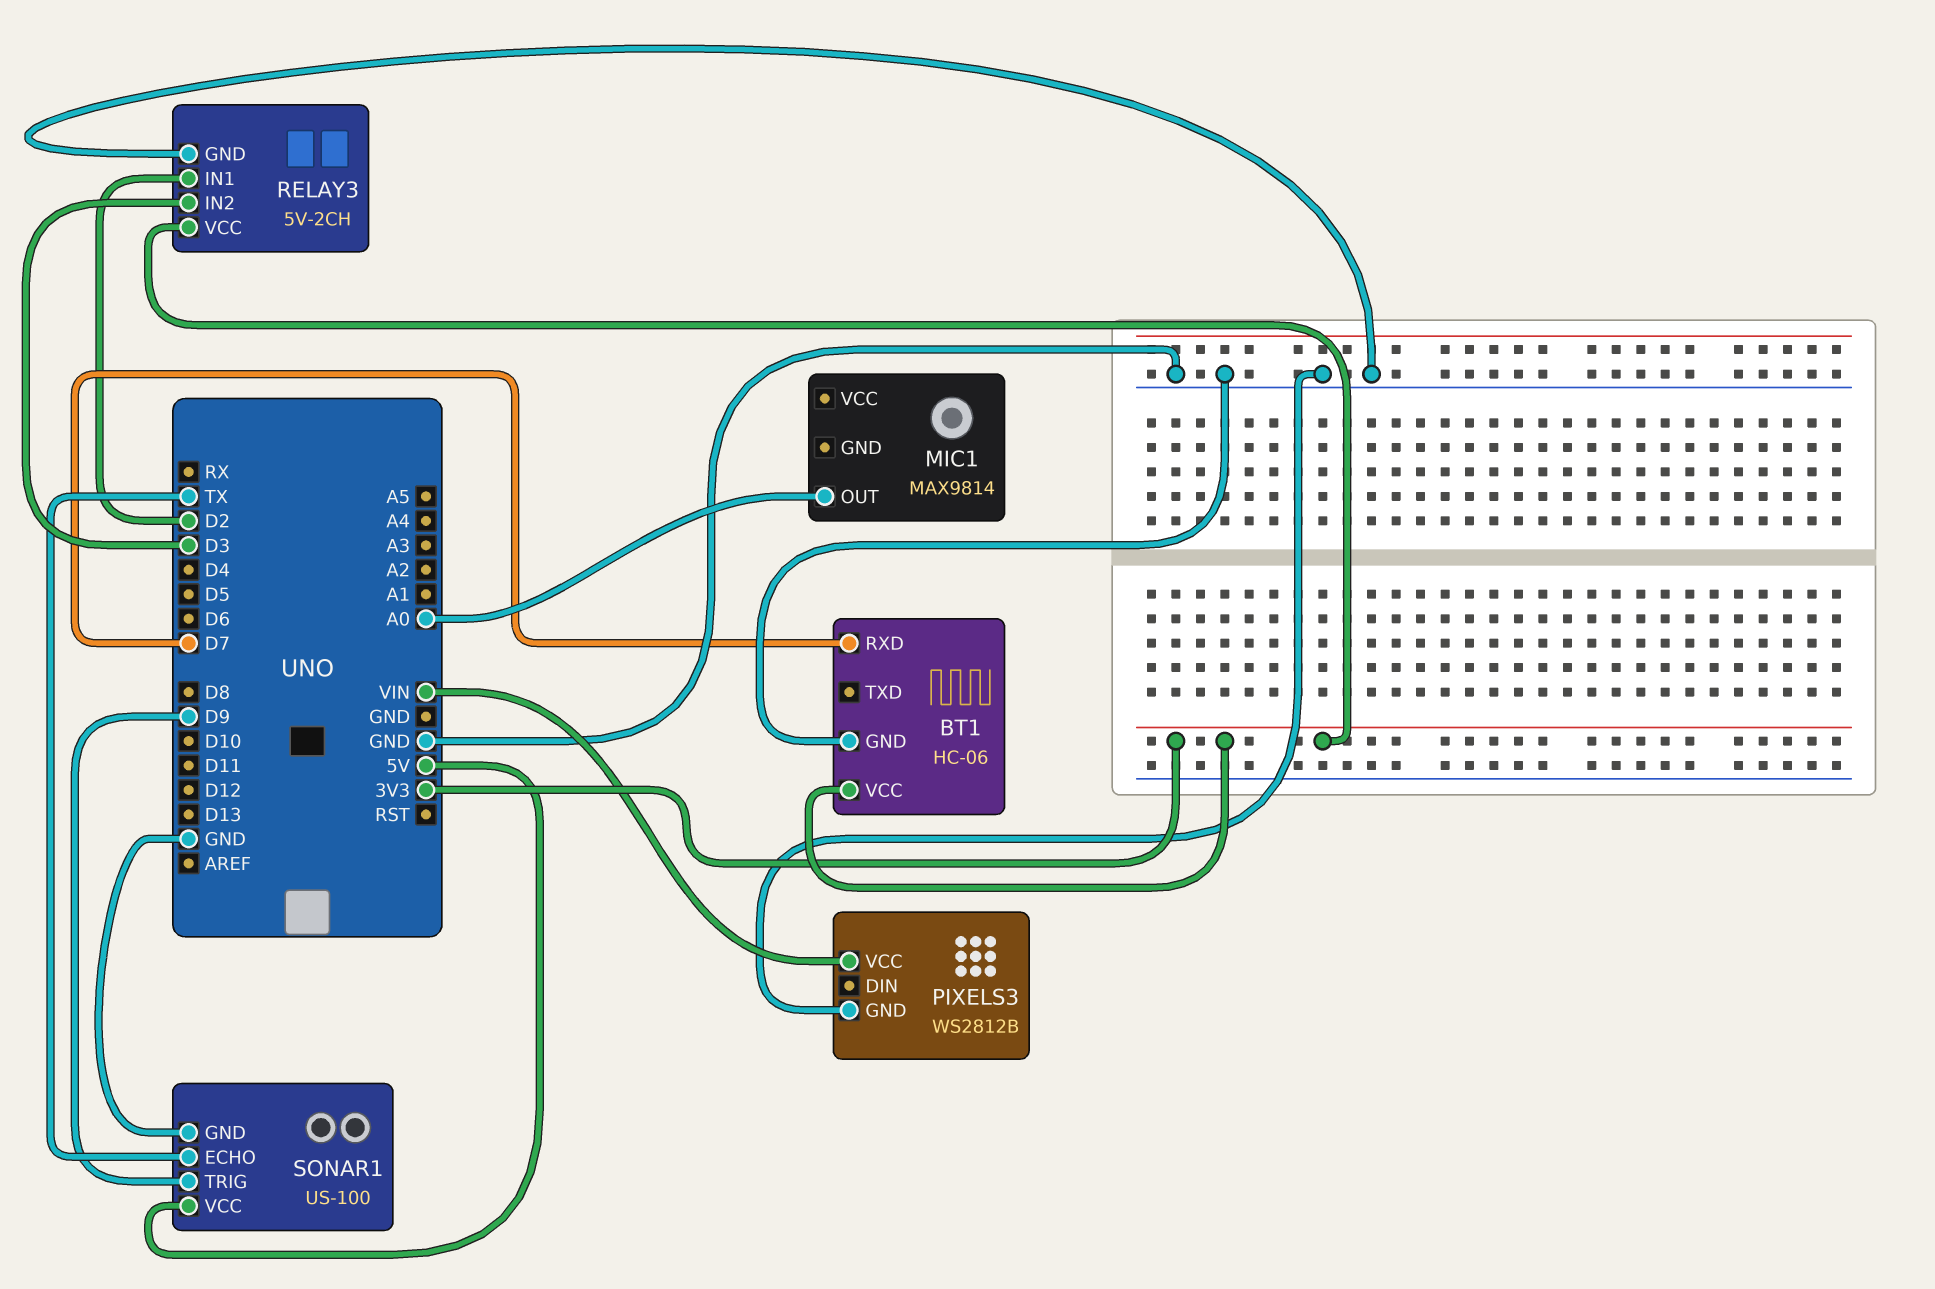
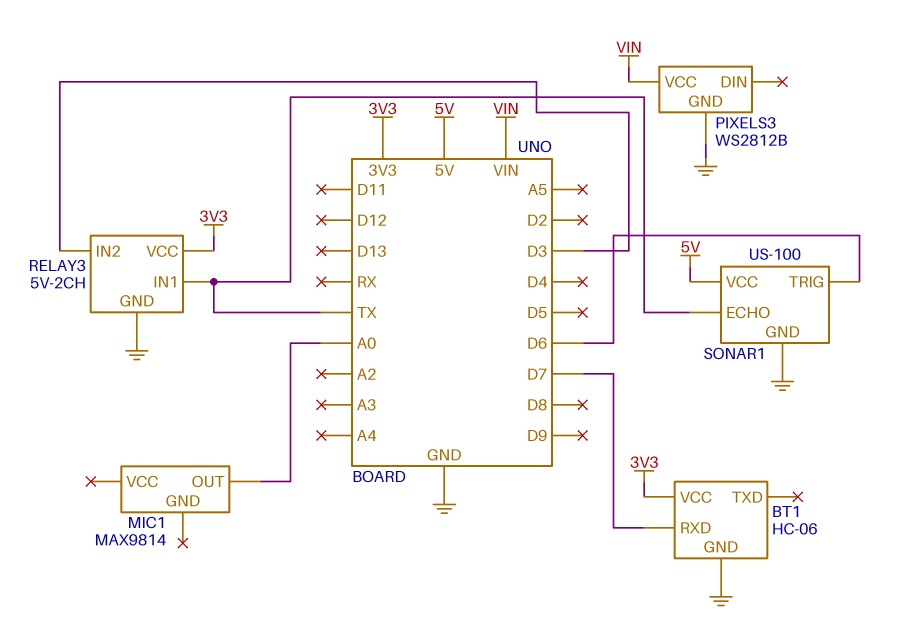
RELAY3 pin IN1: D2 -> TX
SONAR1 pin TRIG: D9 -> D6

